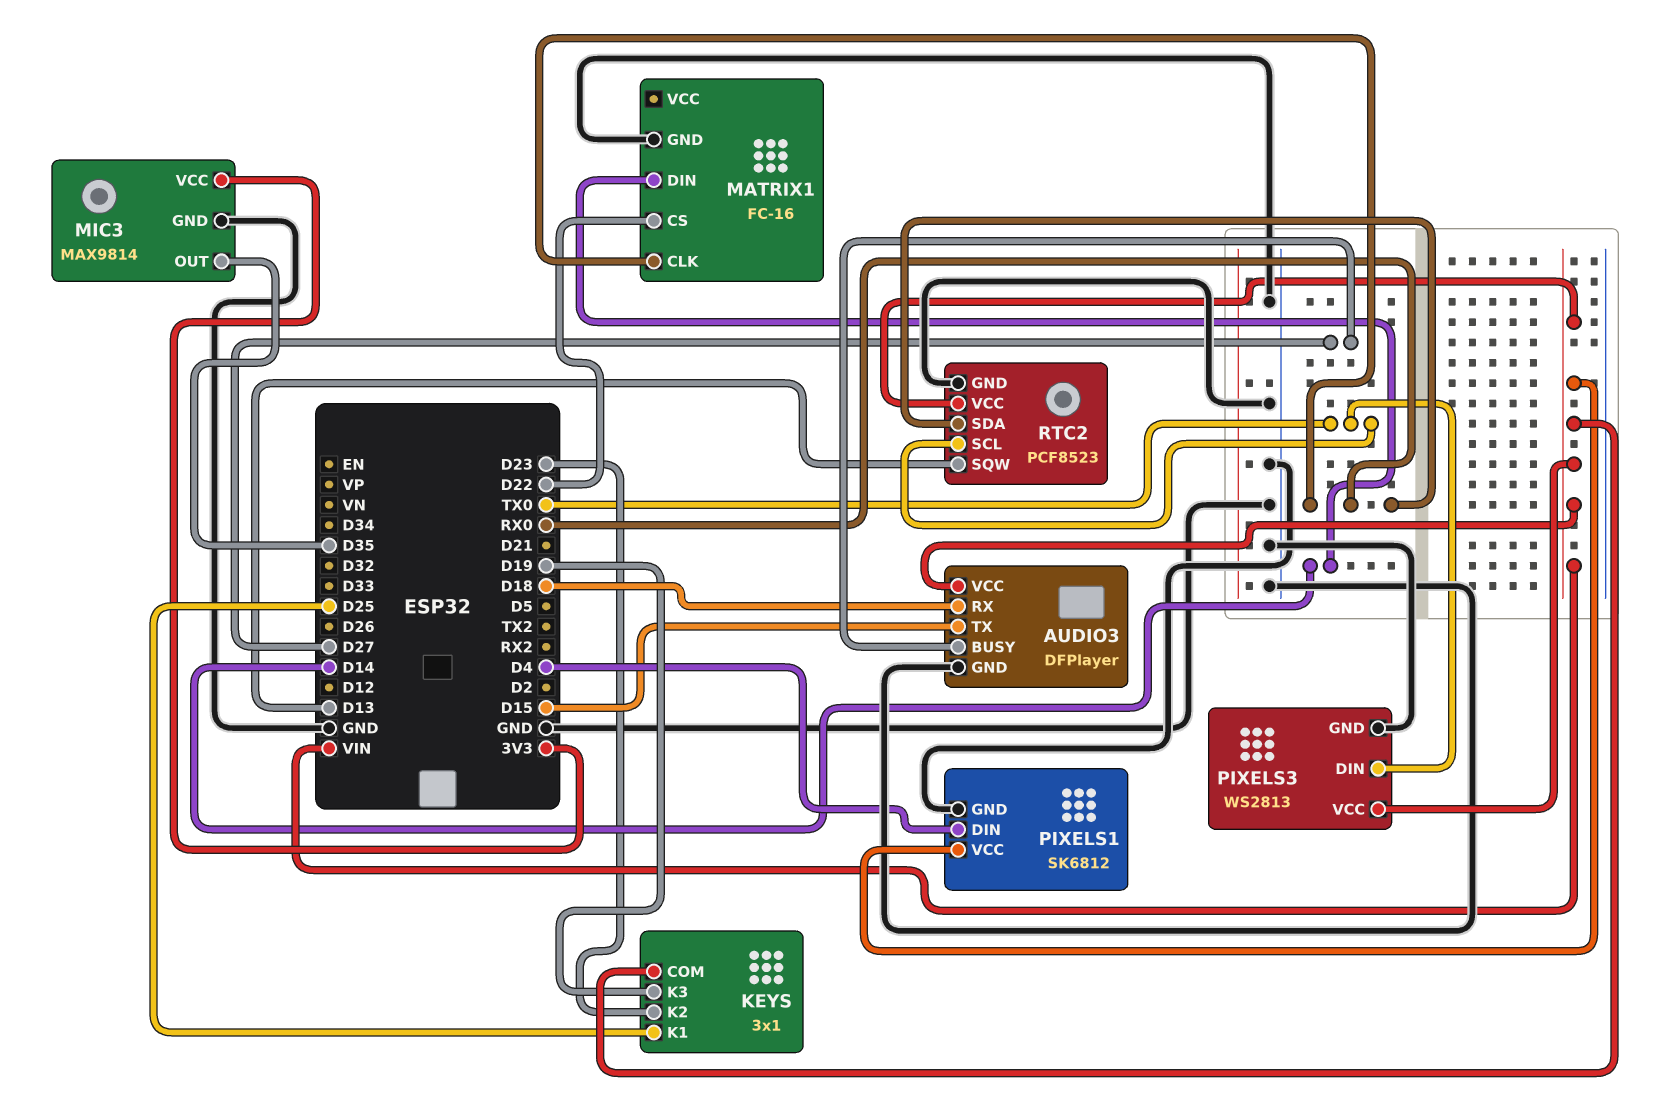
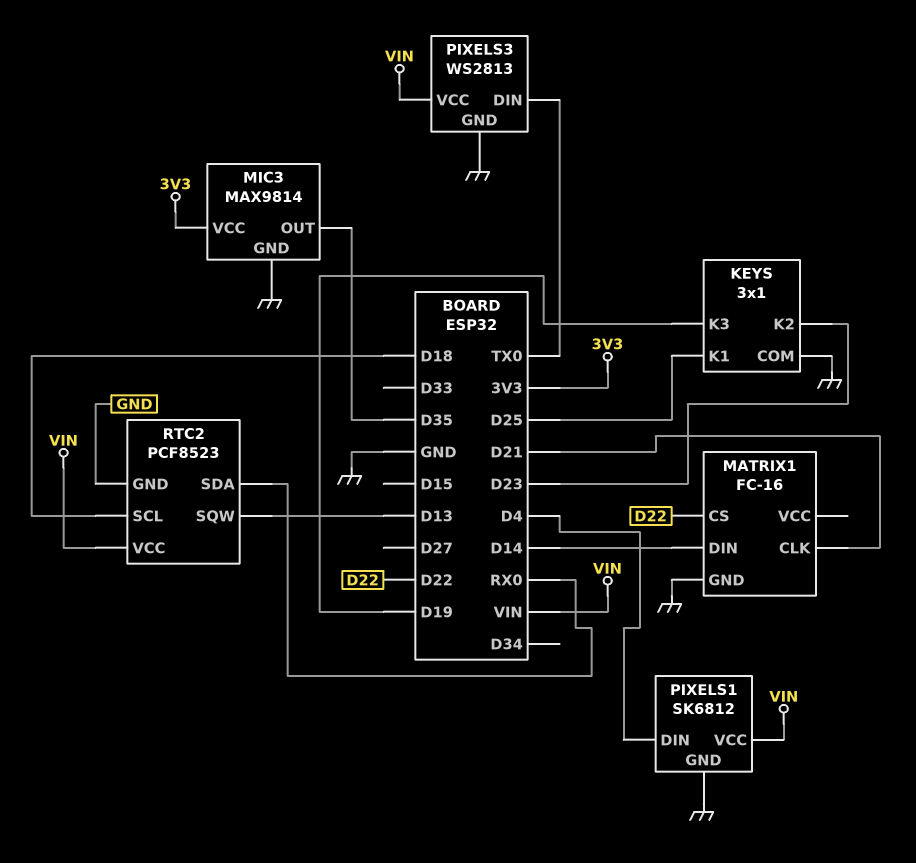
AUDIO3: DFPlayer -> none
AUDIO3 pin BUSY: D27 -> none
AUDIO3 pin GND: GND -> none
AUDIO3 pin RX: D18 -> none
AUDIO3 pin TX: D15 -> none
AUDIO3 pin VCC: VIN -> none
KEYS pin COM: VIN -> GND
MATRIX1 pin CLK: RX0 -> D21
RTC2 pin SCL: TX0 -> D18

